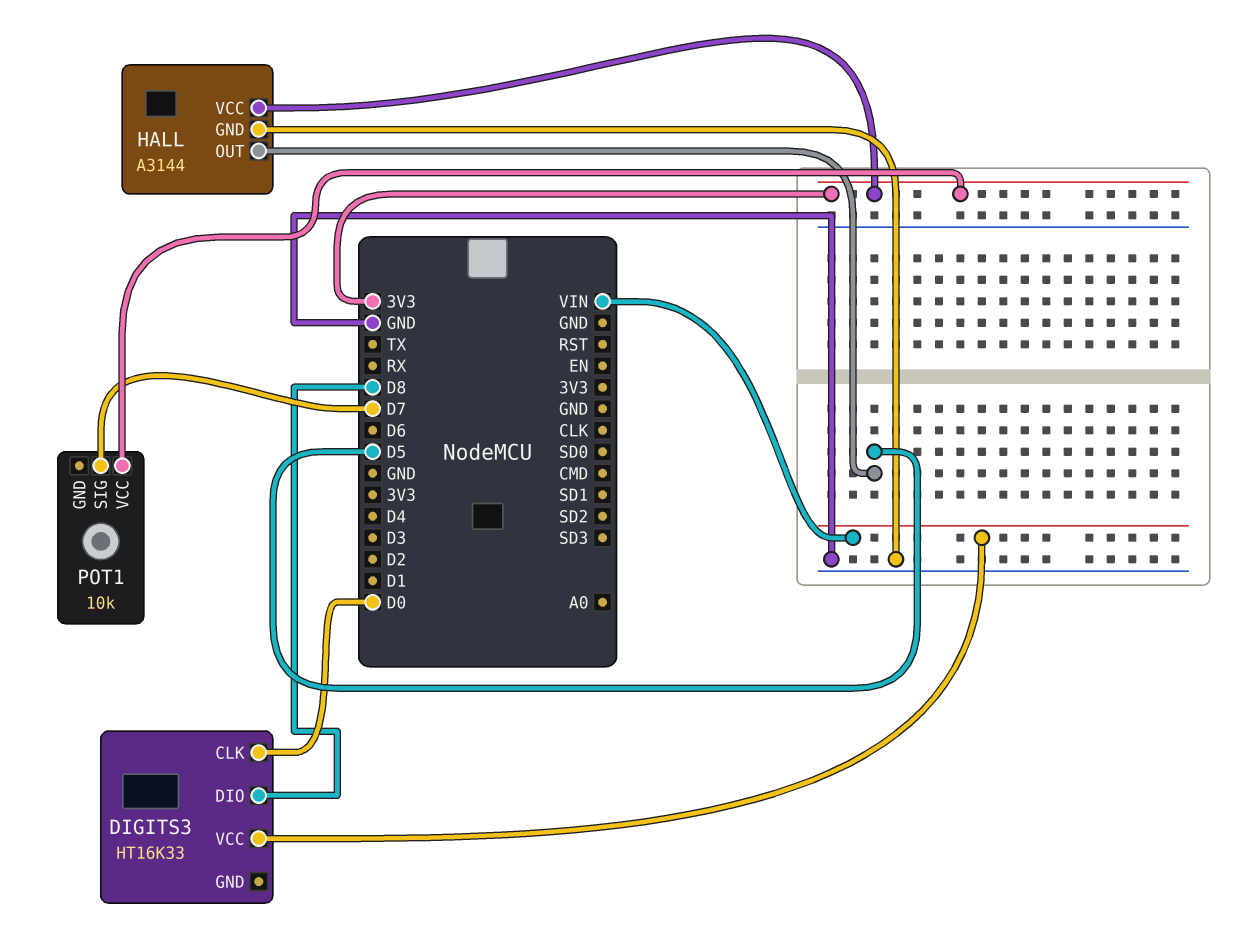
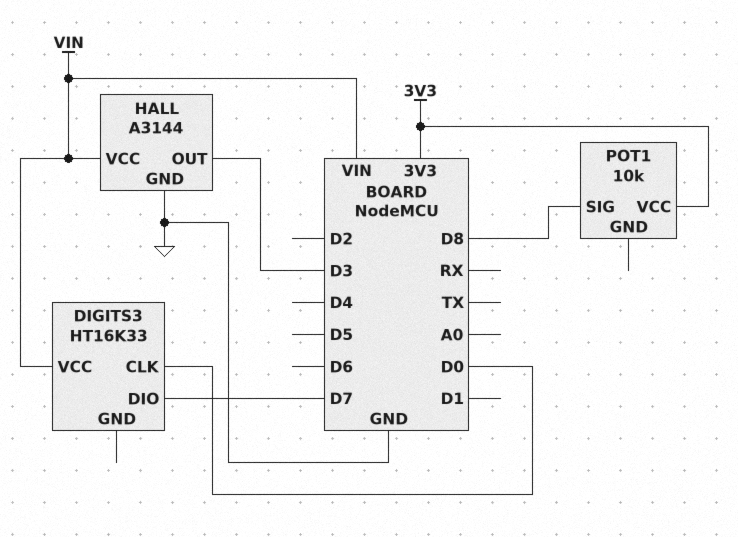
DIGITS3 pin DIO: D8 -> D7
HALL pin OUT: D5 -> D3
HALL pin VCC: 3V3 -> VIN
POT1 pin SIG: D7 -> D8

